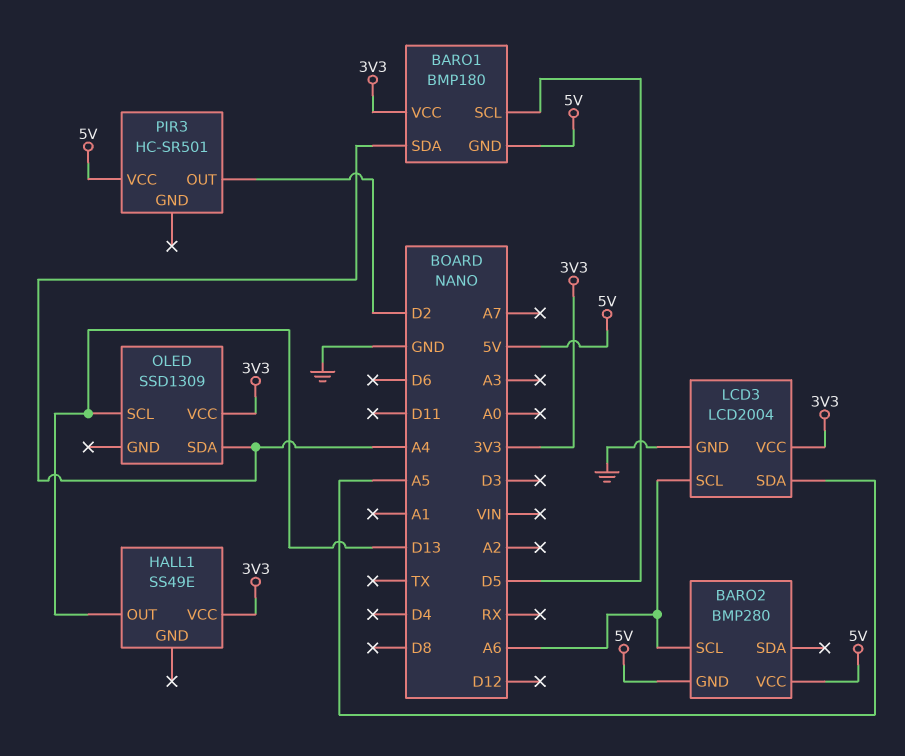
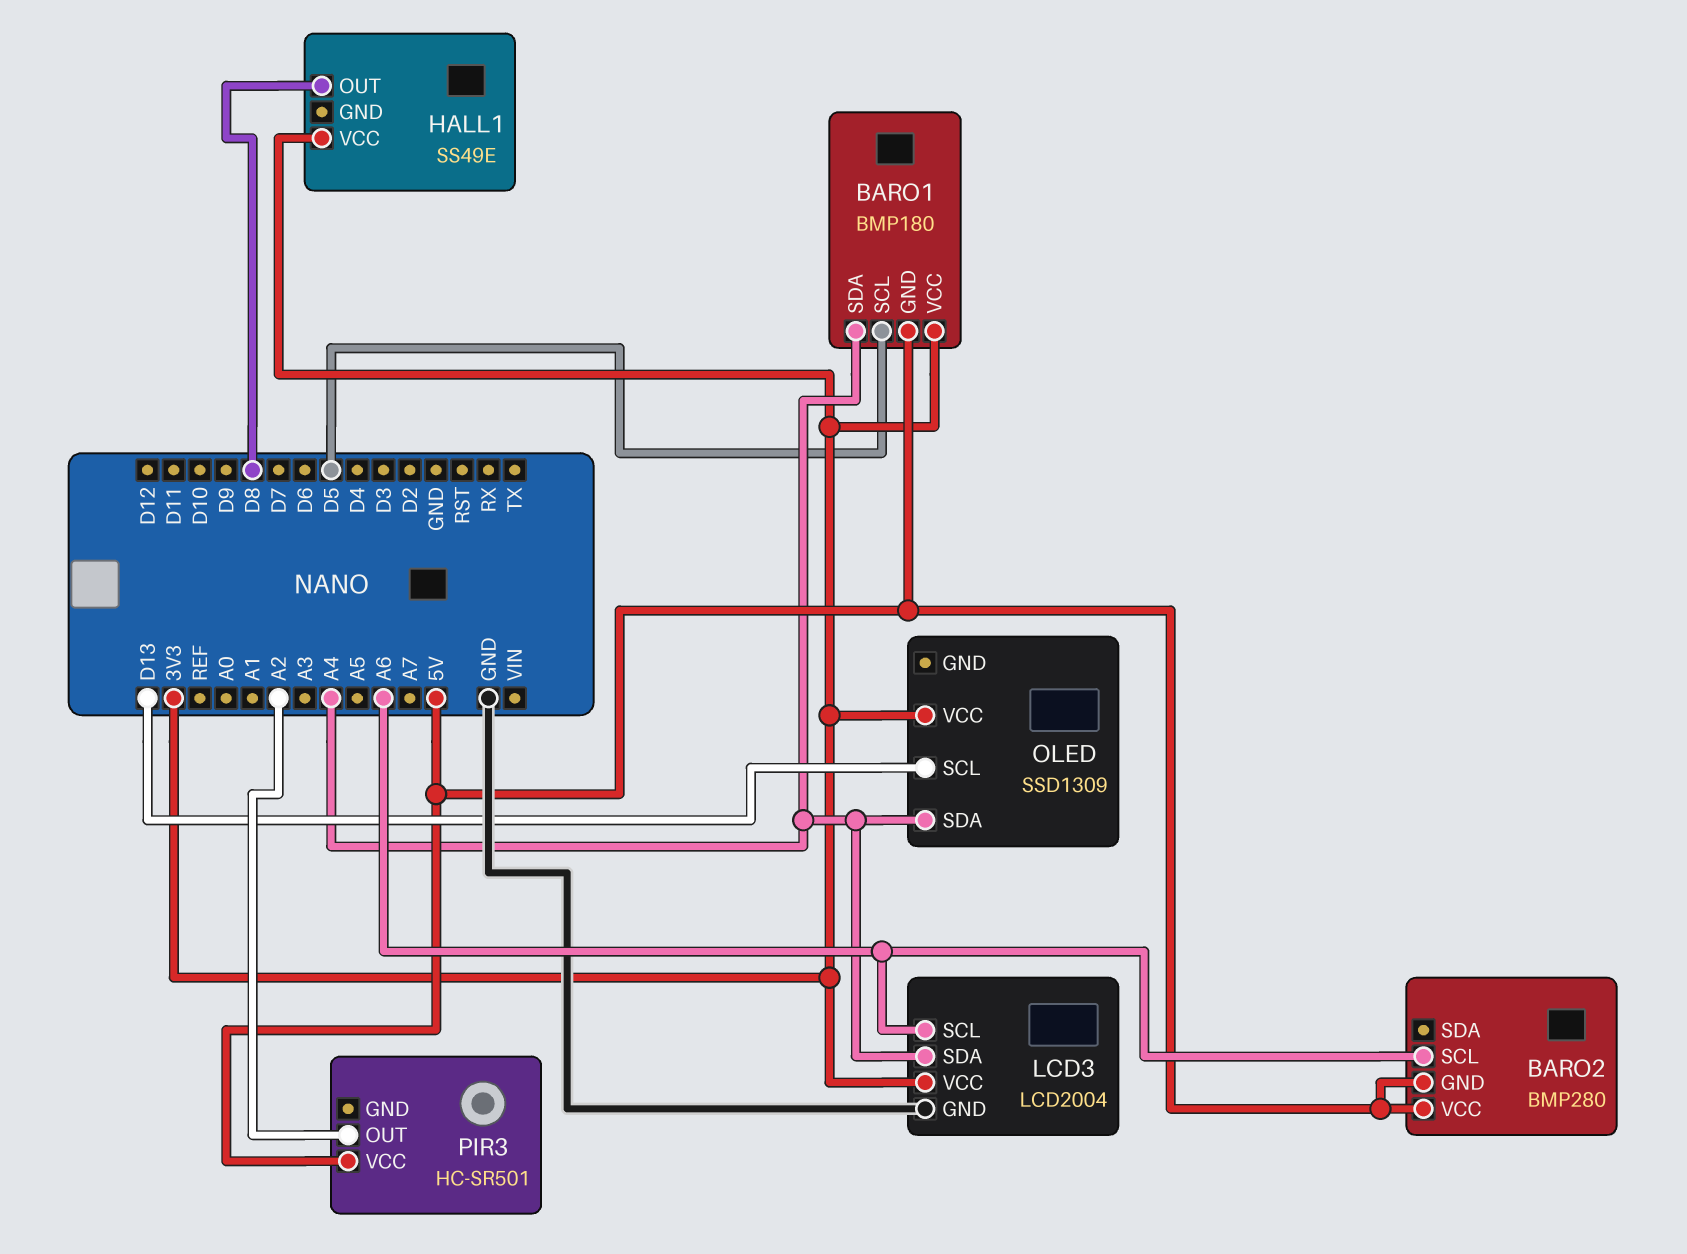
HALL1 pin OUT: D13 -> D8
LCD3 pin SDA: A5 -> A4
PIR3 pin OUT: D2 -> A2

